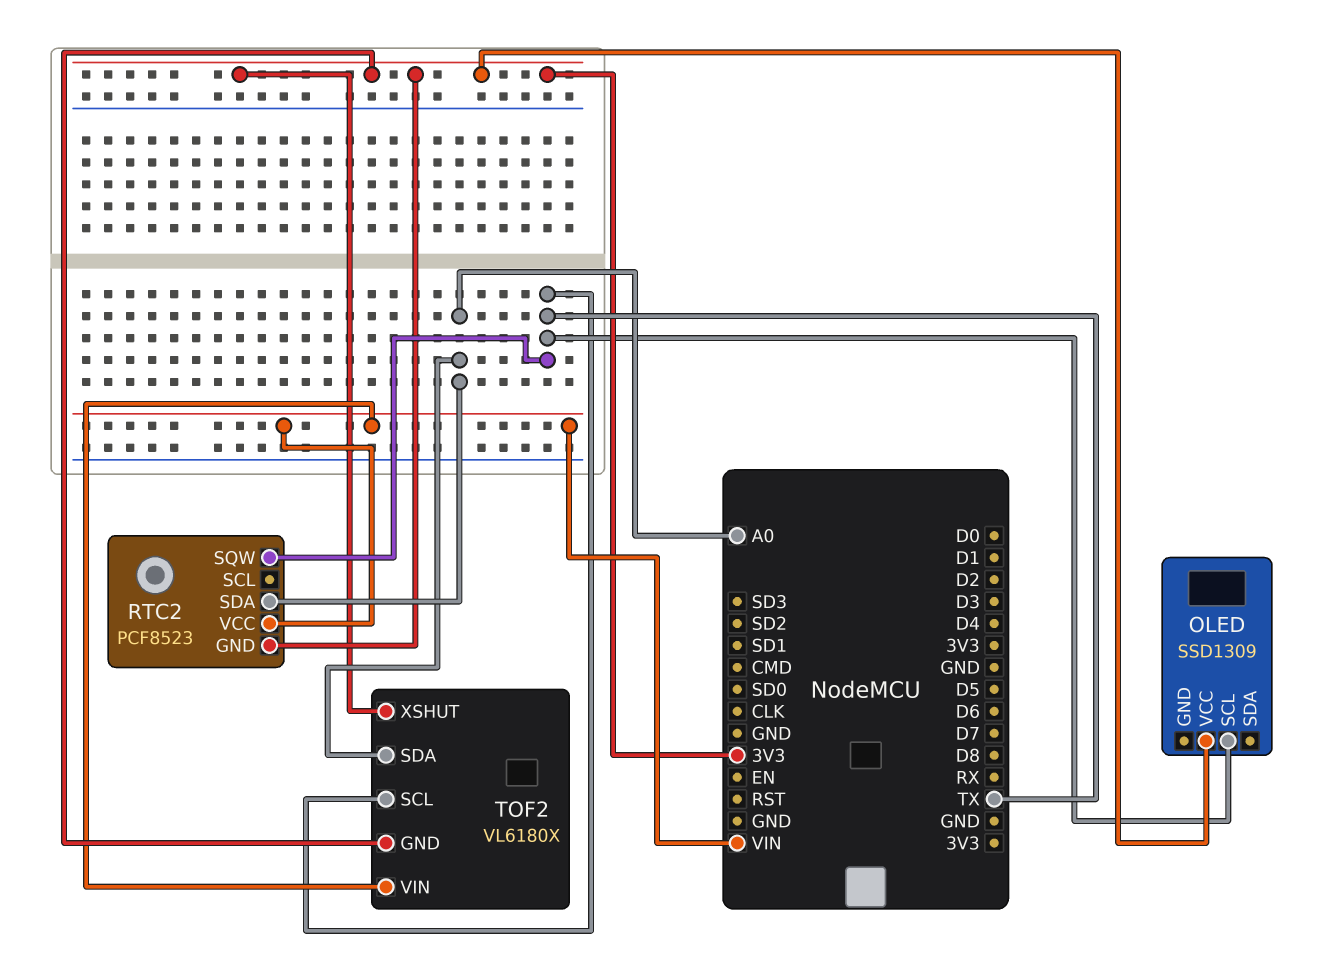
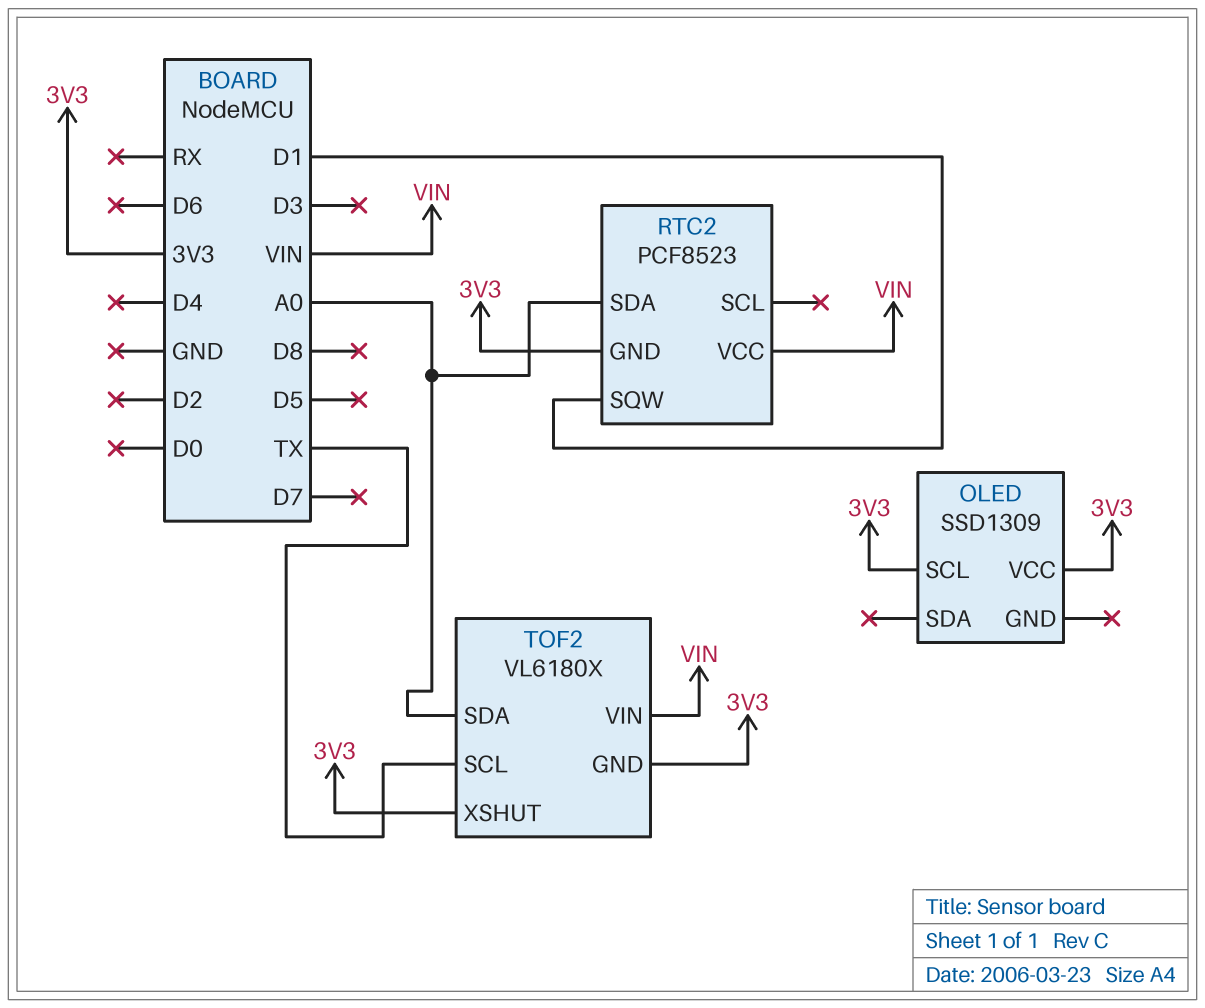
OLED pin SCL: TX -> 3V3
RTC2 pin SQW: TX -> D1

